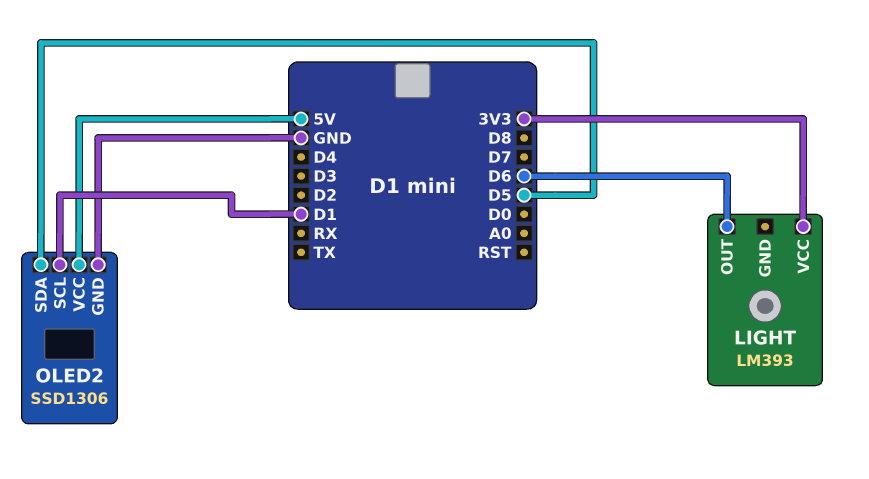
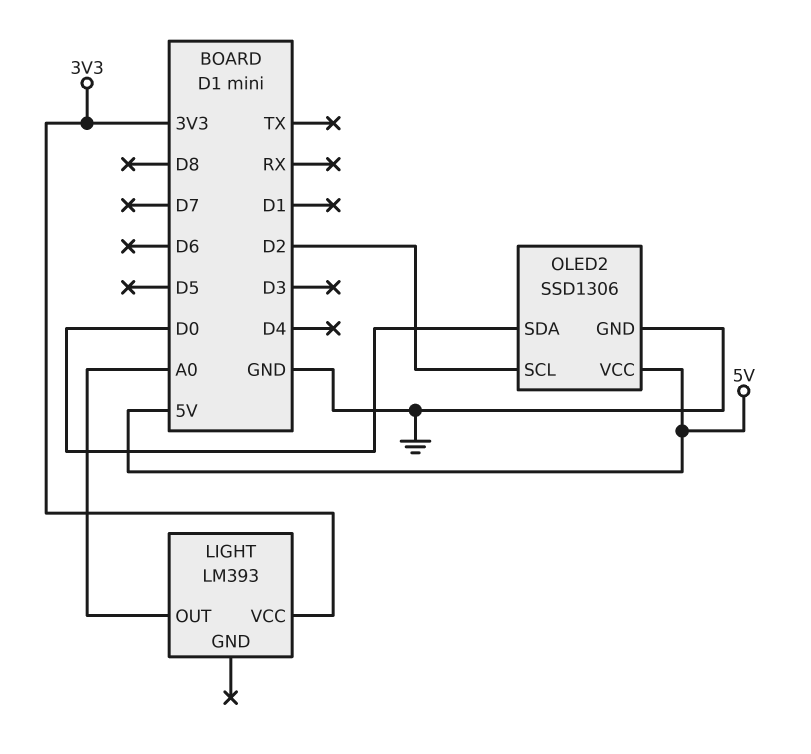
LIGHT pin OUT: D6 -> A0
OLED2 pin SCL: D1 -> D2
OLED2 pin SDA: D5 -> D0

